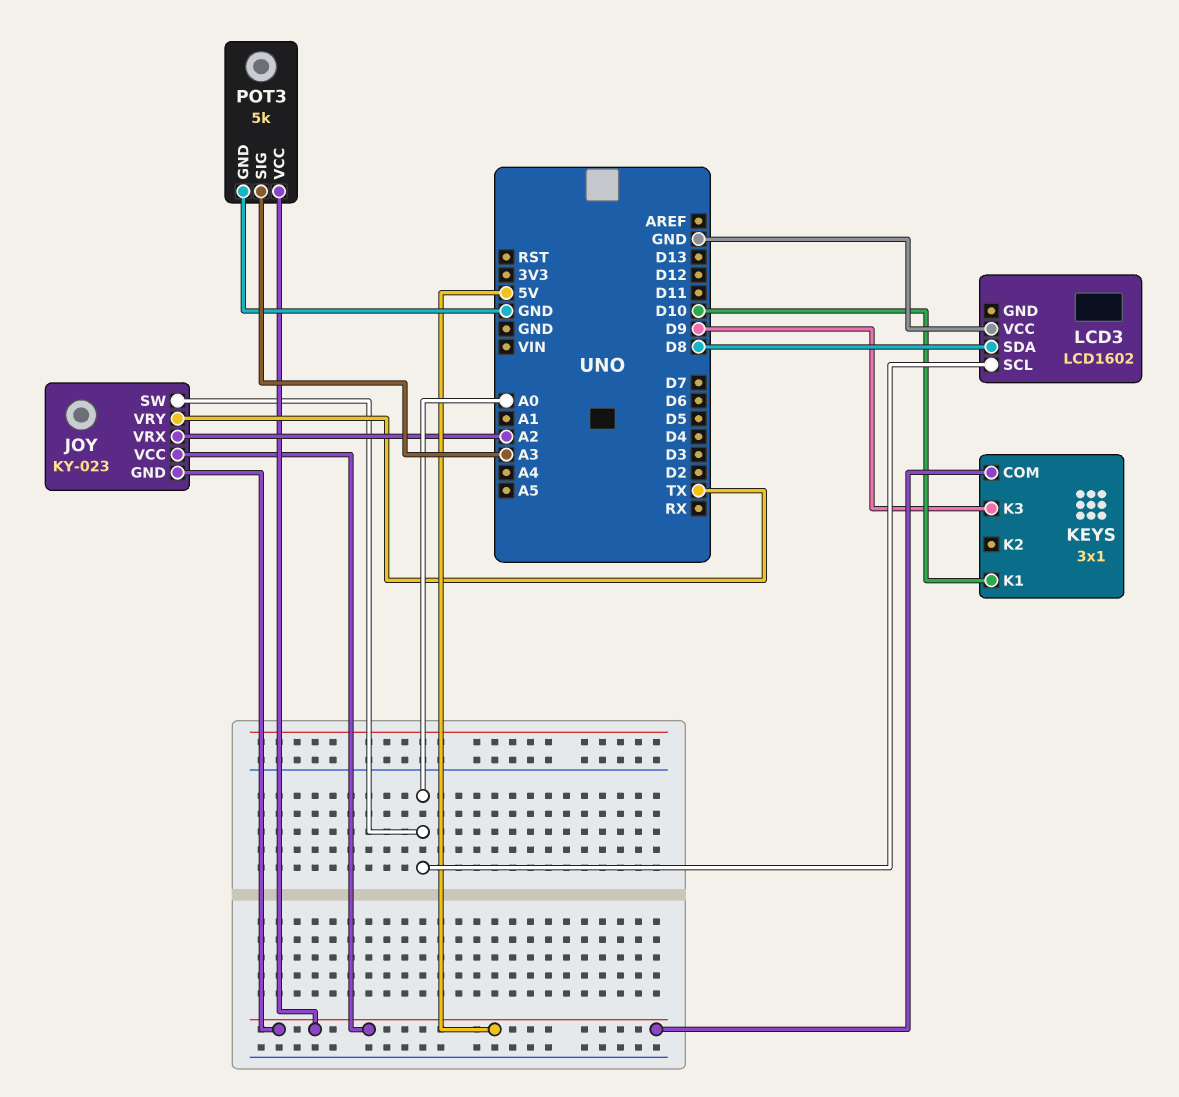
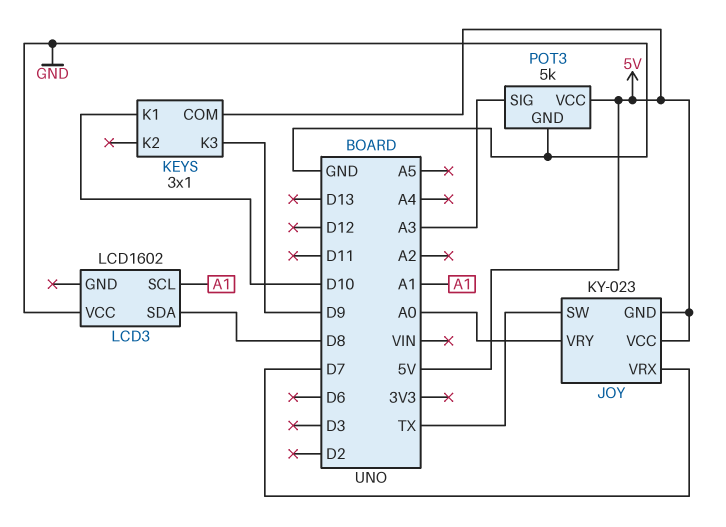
JOY pin SW: A0 -> TX
JOY pin VRX: A2 -> D7
JOY pin VRY: TX -> A0
LCD3 pin SCL: A0 -> A1

